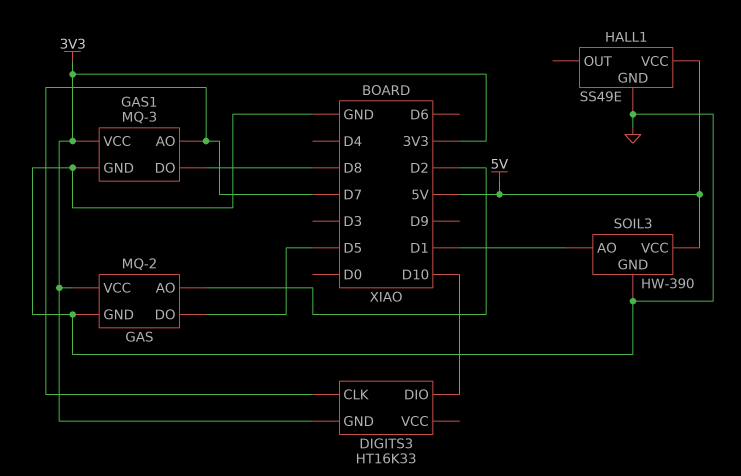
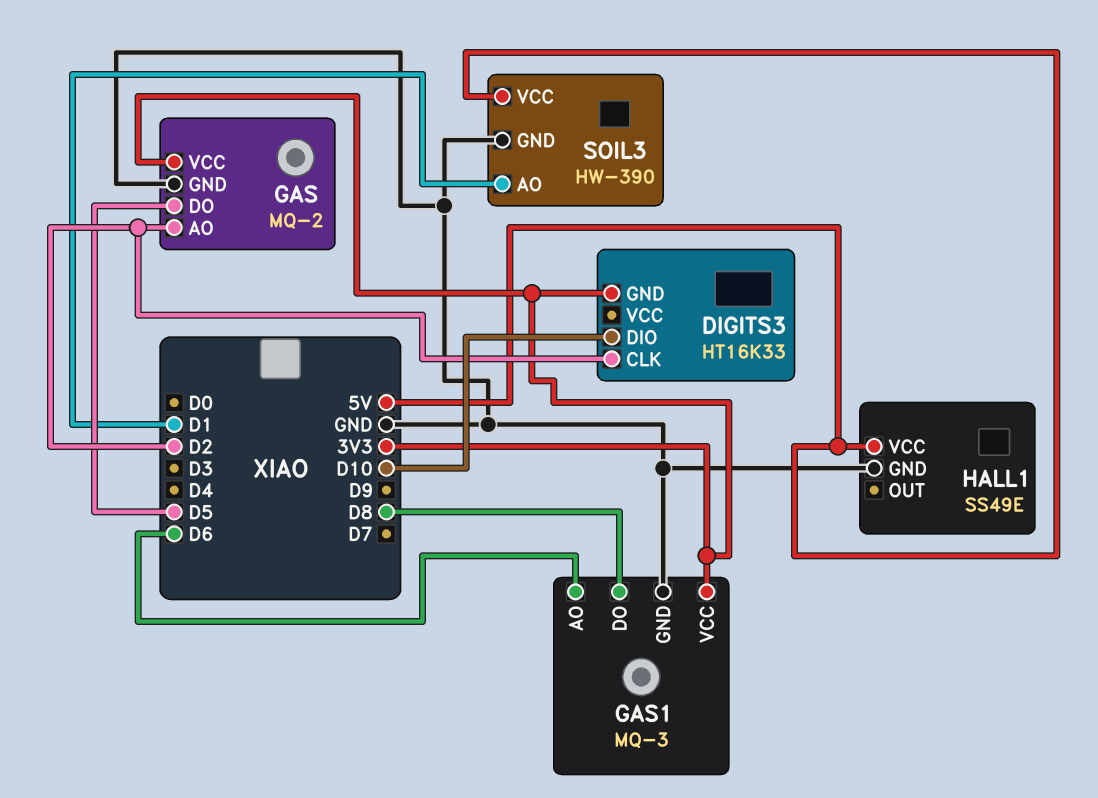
DIGITS3 pin CLK: D7 -> D2
GAS1 pin AO: D7 -> D6

